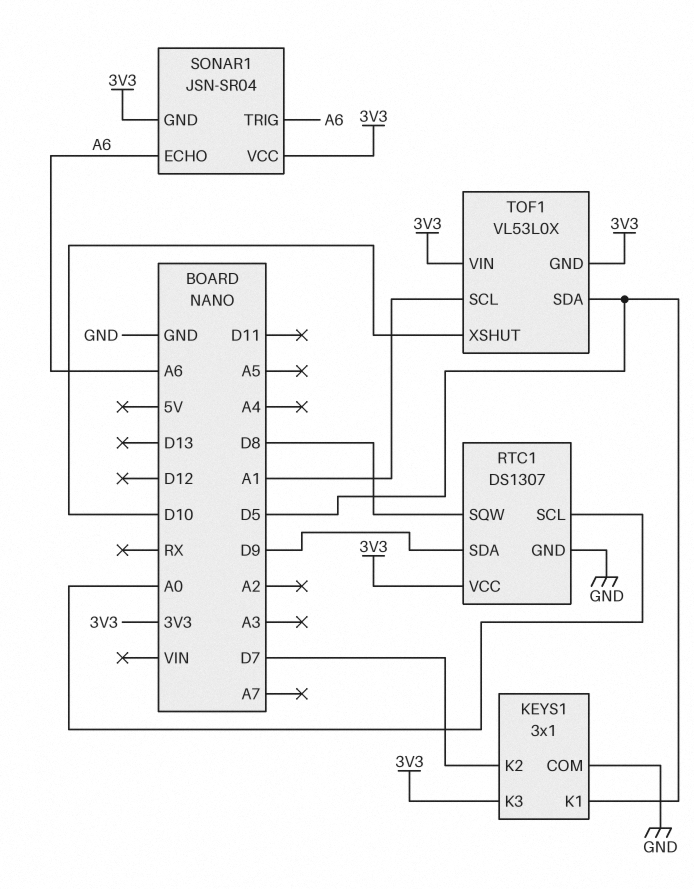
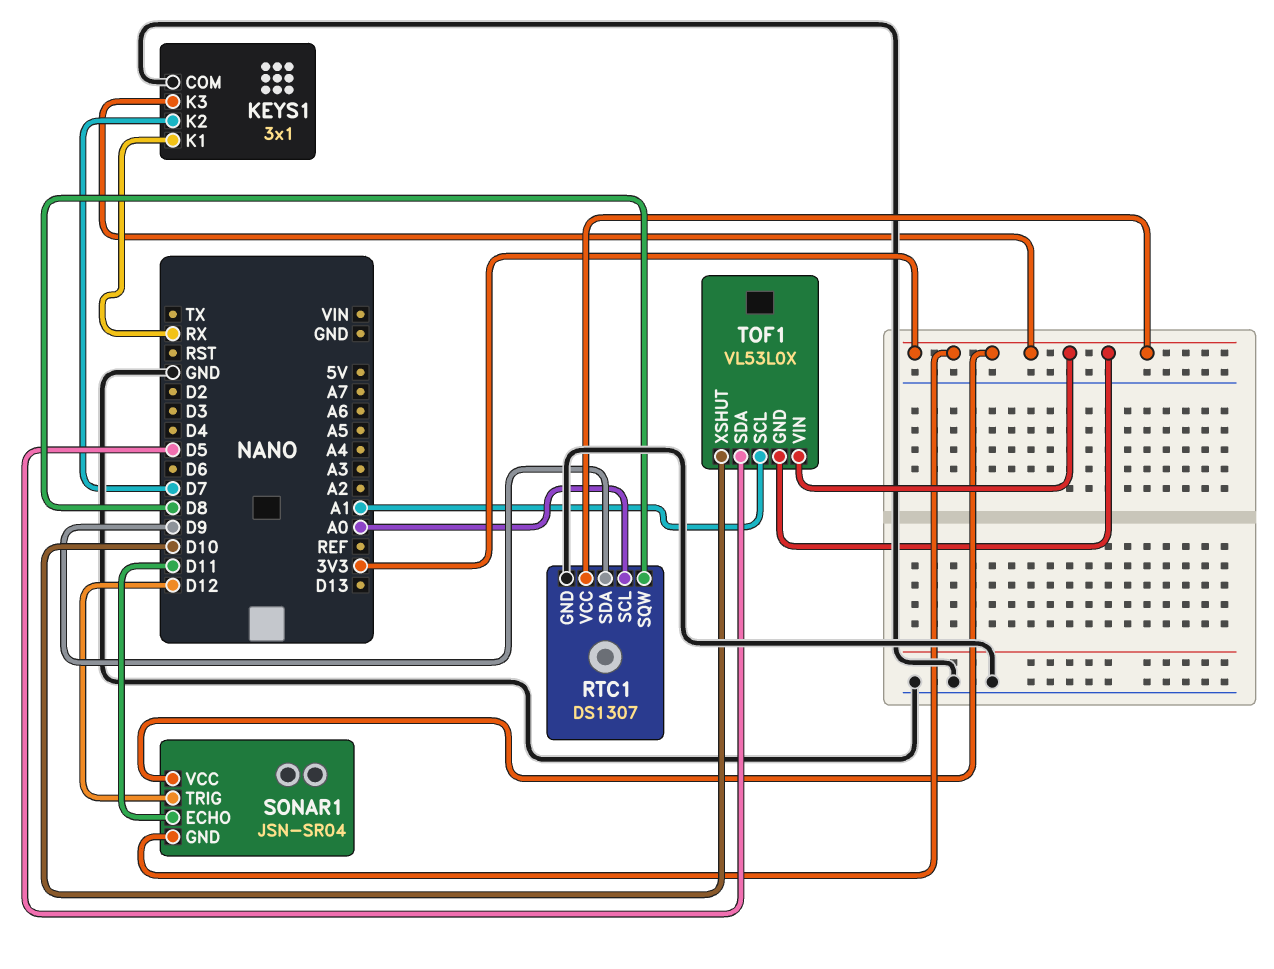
KEYS1 pin K1: D5 -> RX
SONAR1 pin ECHO: A6 -> D11
SONAR1 pin TRIG: A6 -> D12

